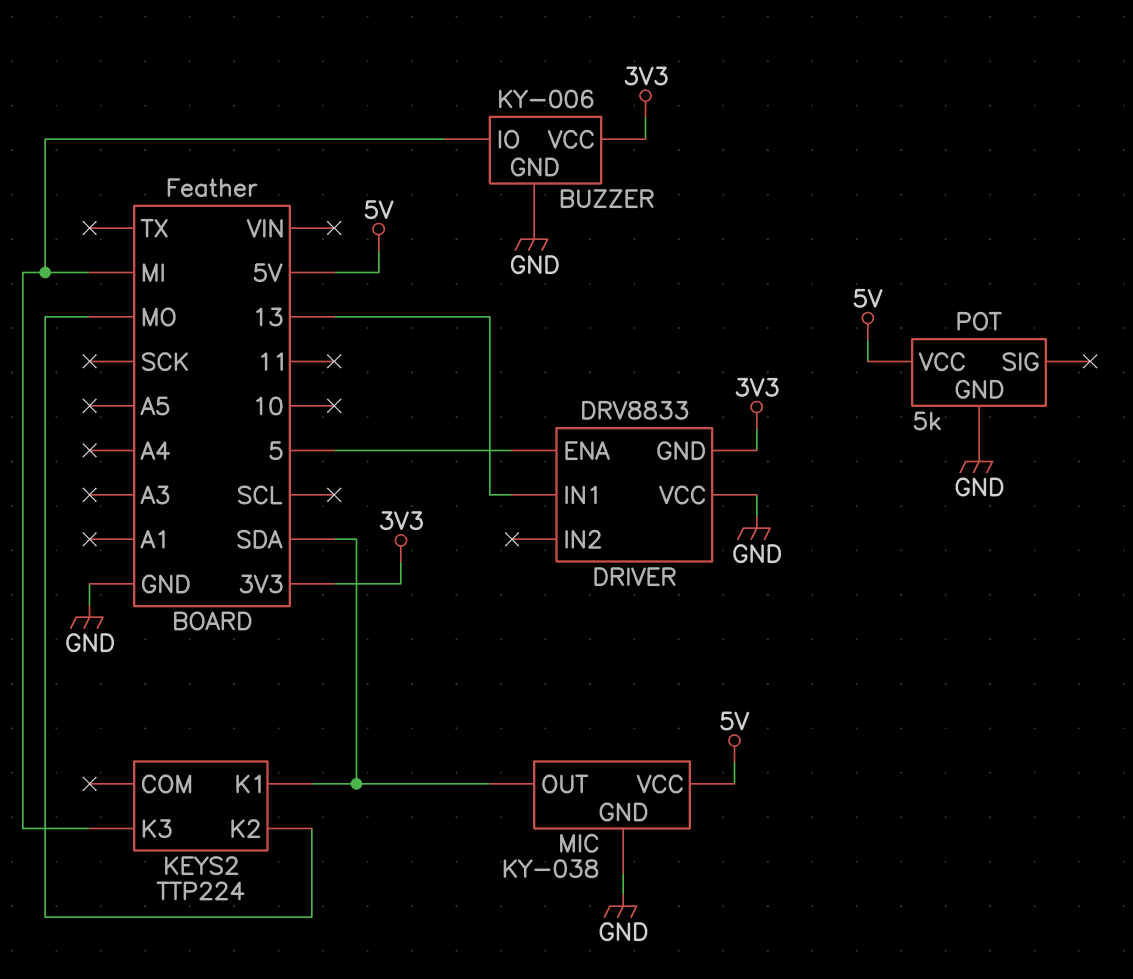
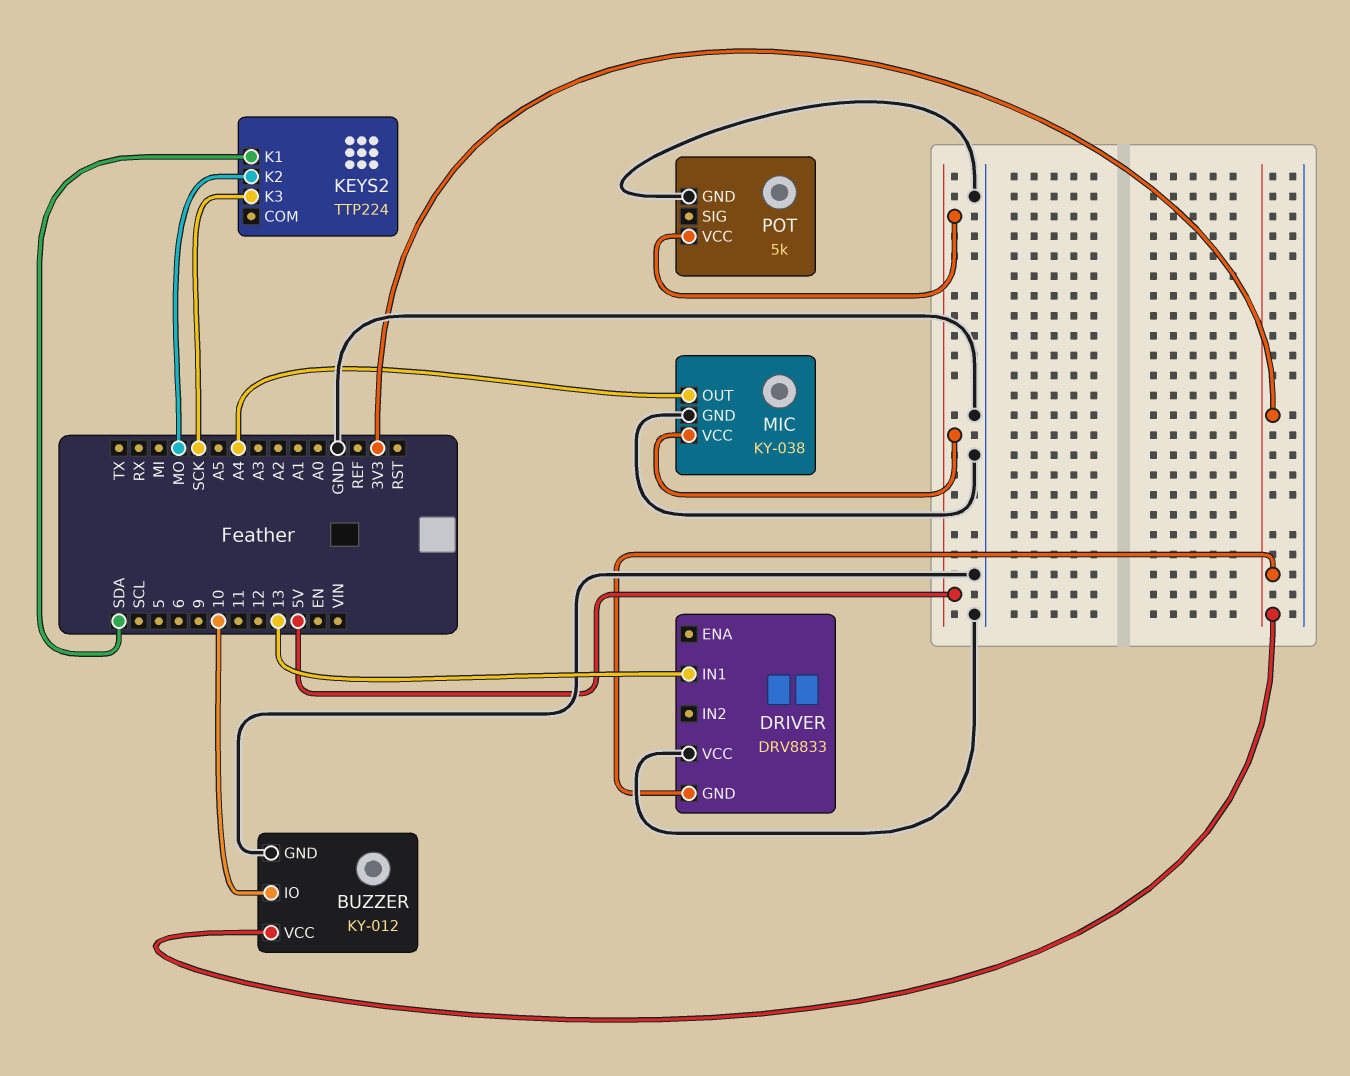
BUZZER: KY-006 -> KY-012
BUZZER pin IO: MI -> 10
DRIVER pin ENA: 5 -> none
KEYS2 pin K3: MI -> SCK
MIC pin OUT: SDA -> A4

